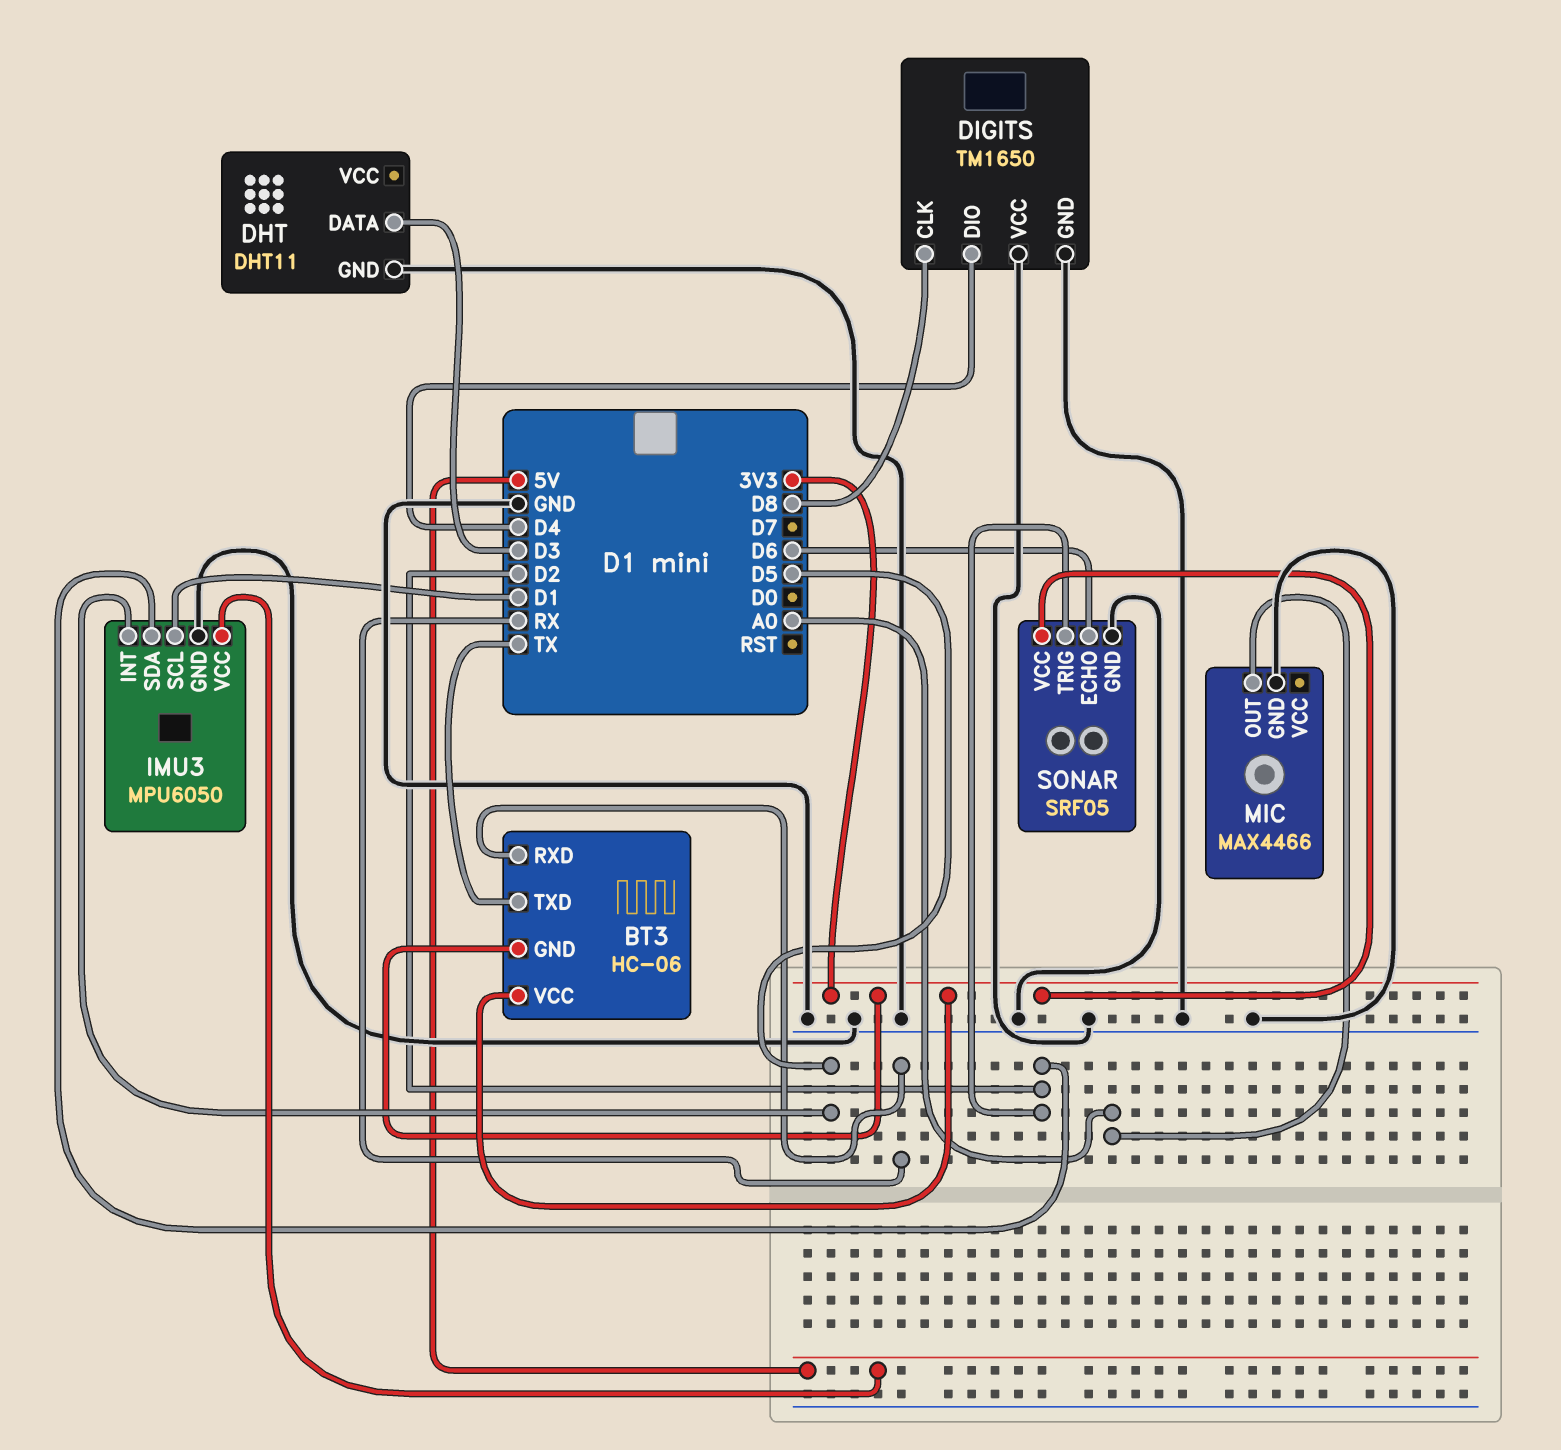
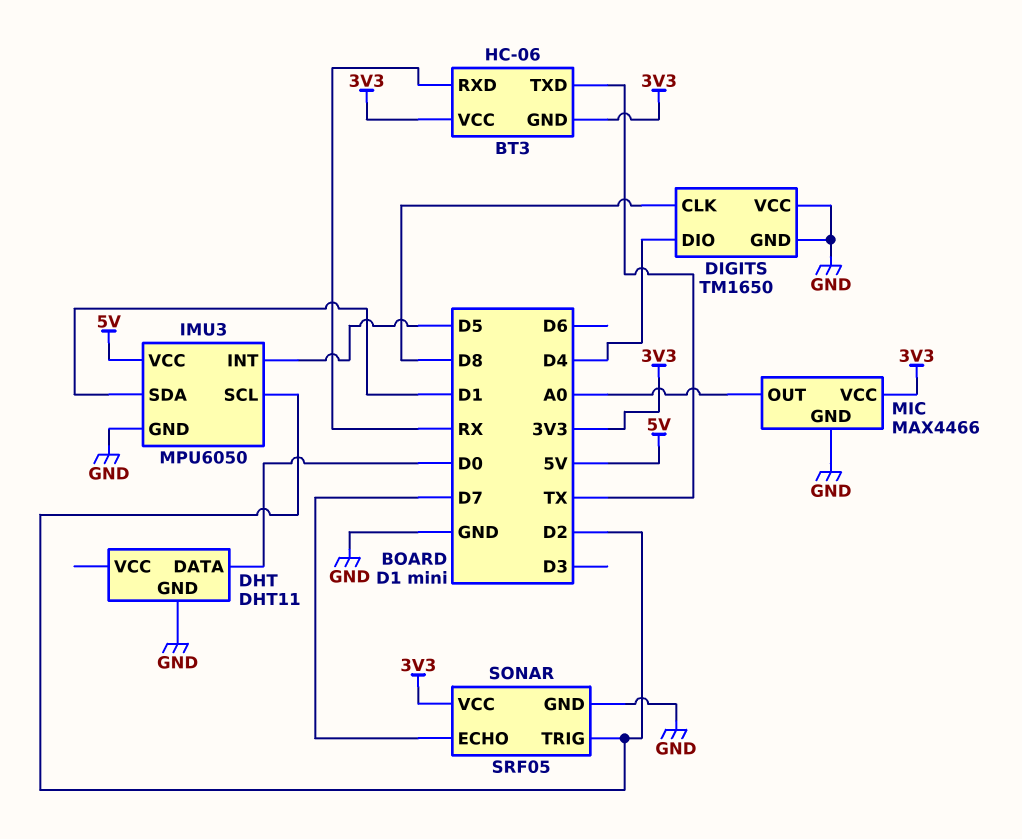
DHT pin DATA: D3 -> D0
IMU3 pin SCL: D1 -> D2
IMU3 pin SDA: D2 -> D1
MIC pin VCC: none -> 3V3
SONAR pin ECHO: D6 -> D7

